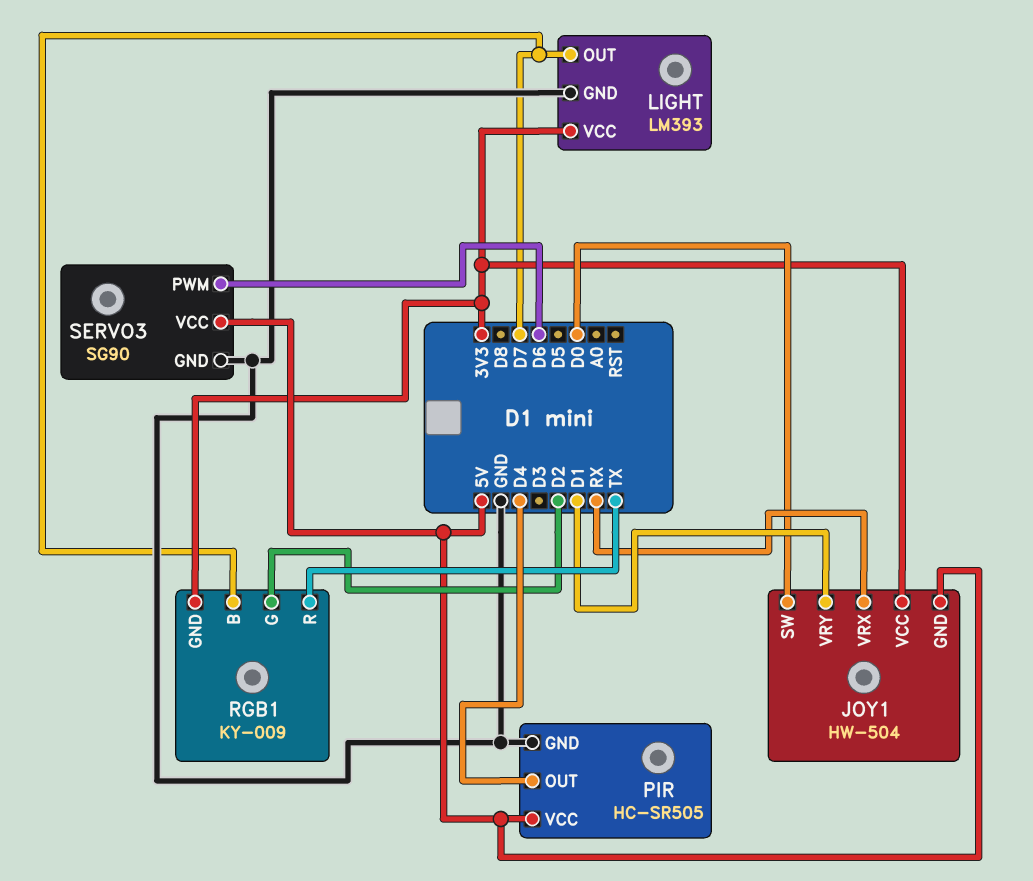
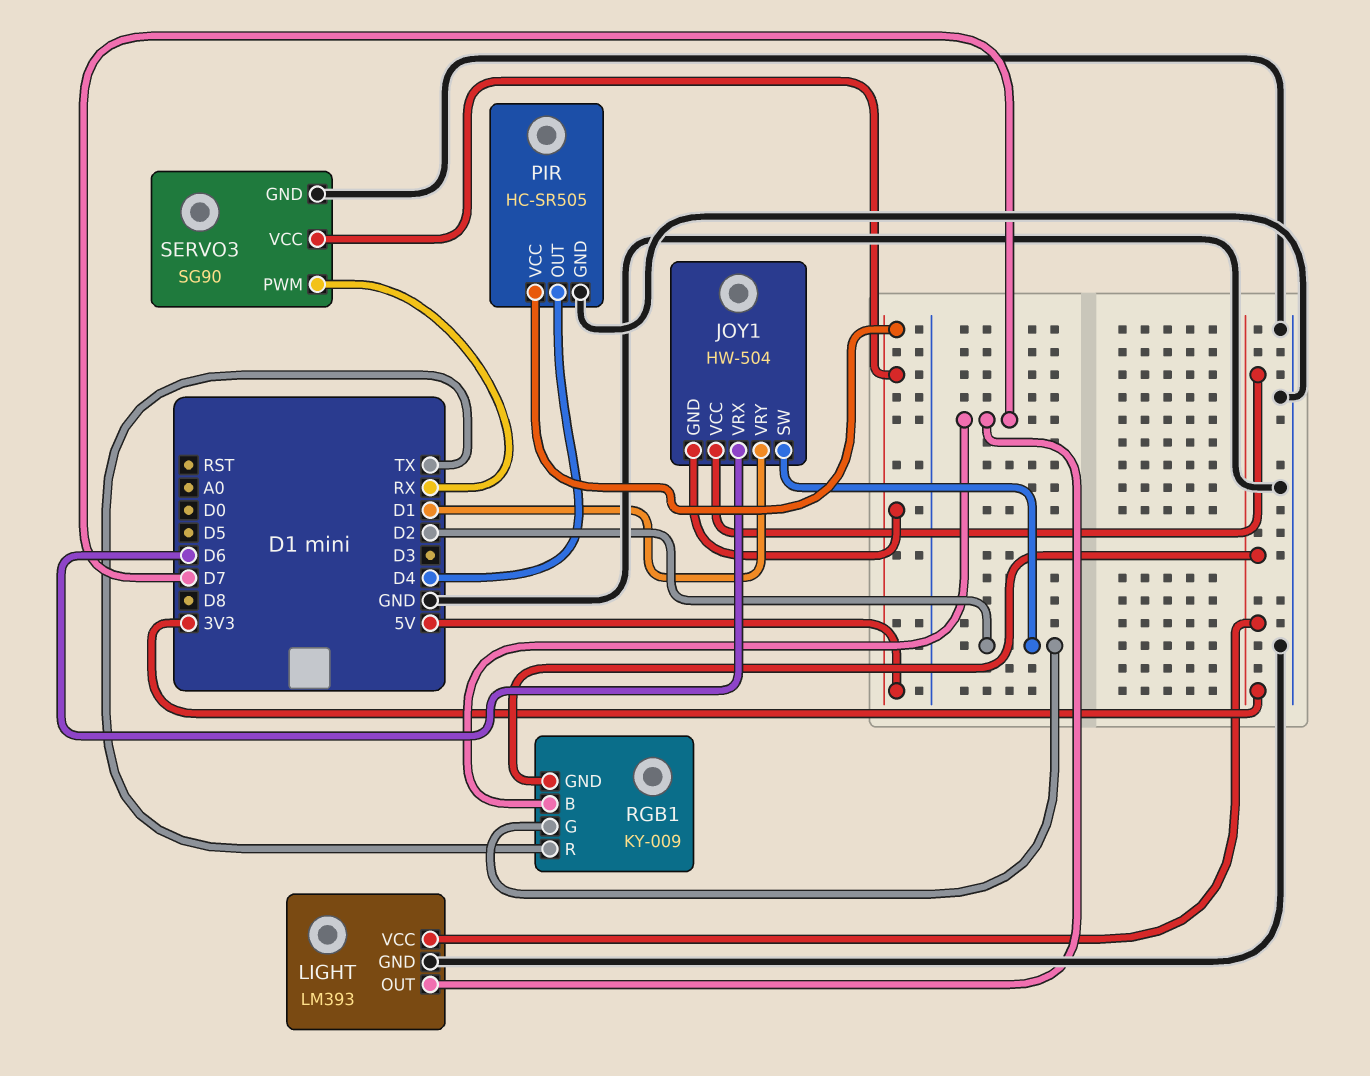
JOY1 pin SW: D0 -> D2
JOY1 pin VRX: RX -> D6
SERVO3 pin PWM: D6 -> RX

